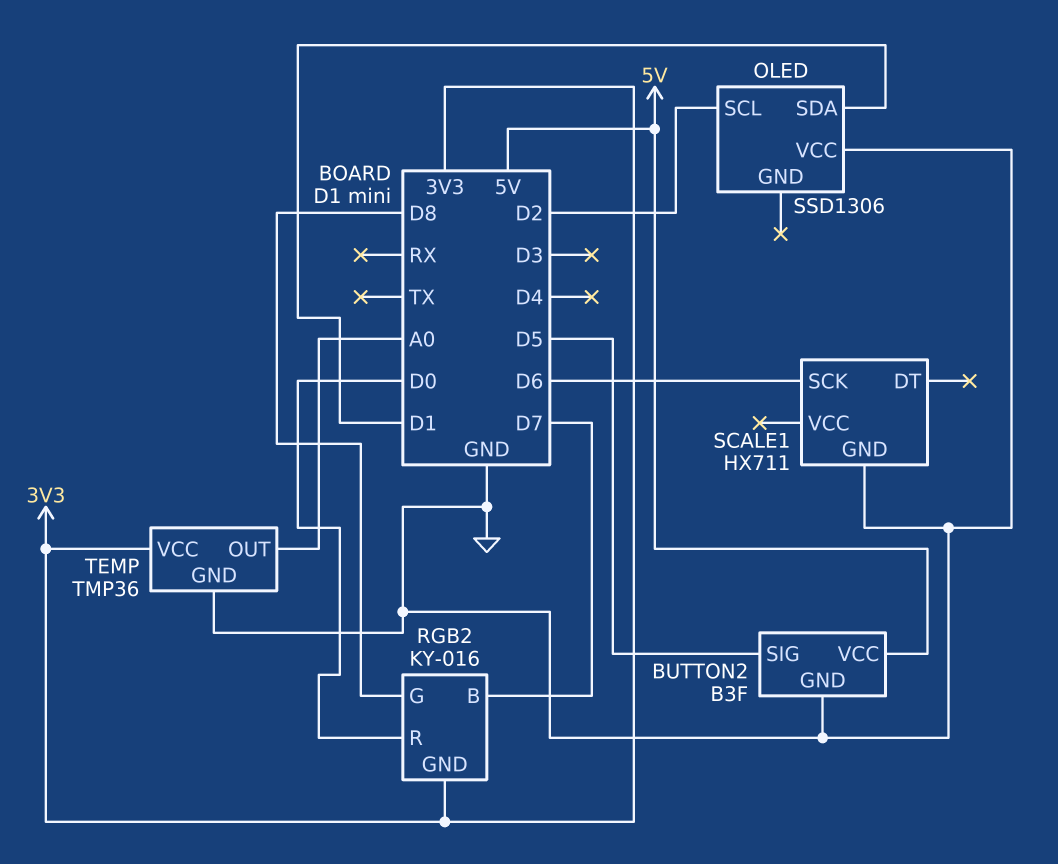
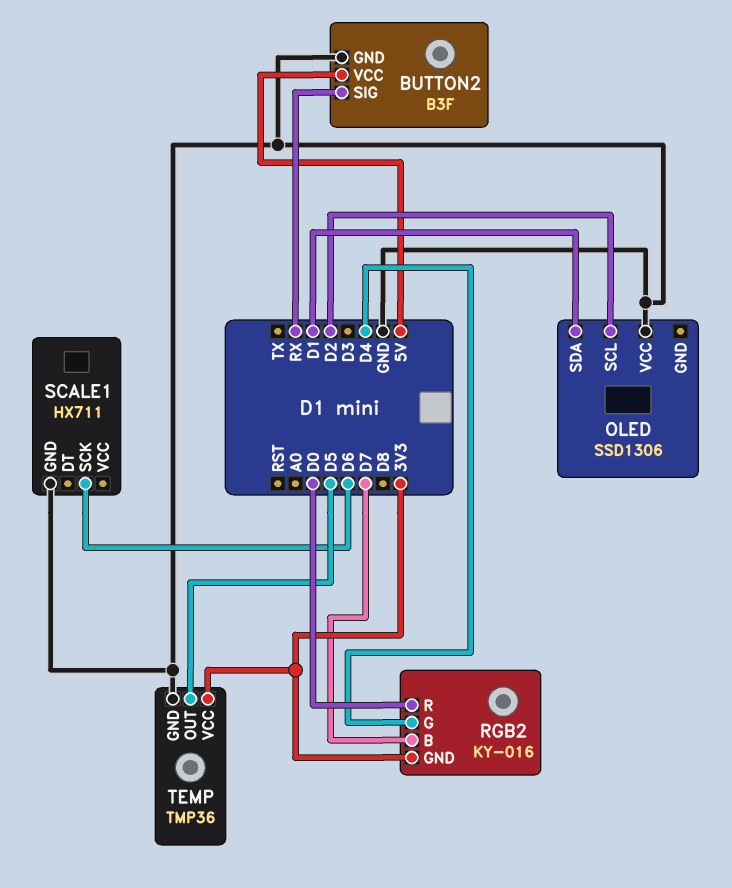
BUTTON2 pin SIG: D5 -> RX
RGB2 pin G: D8 -> D4
TEMP pin OUT: A0 -> D5

